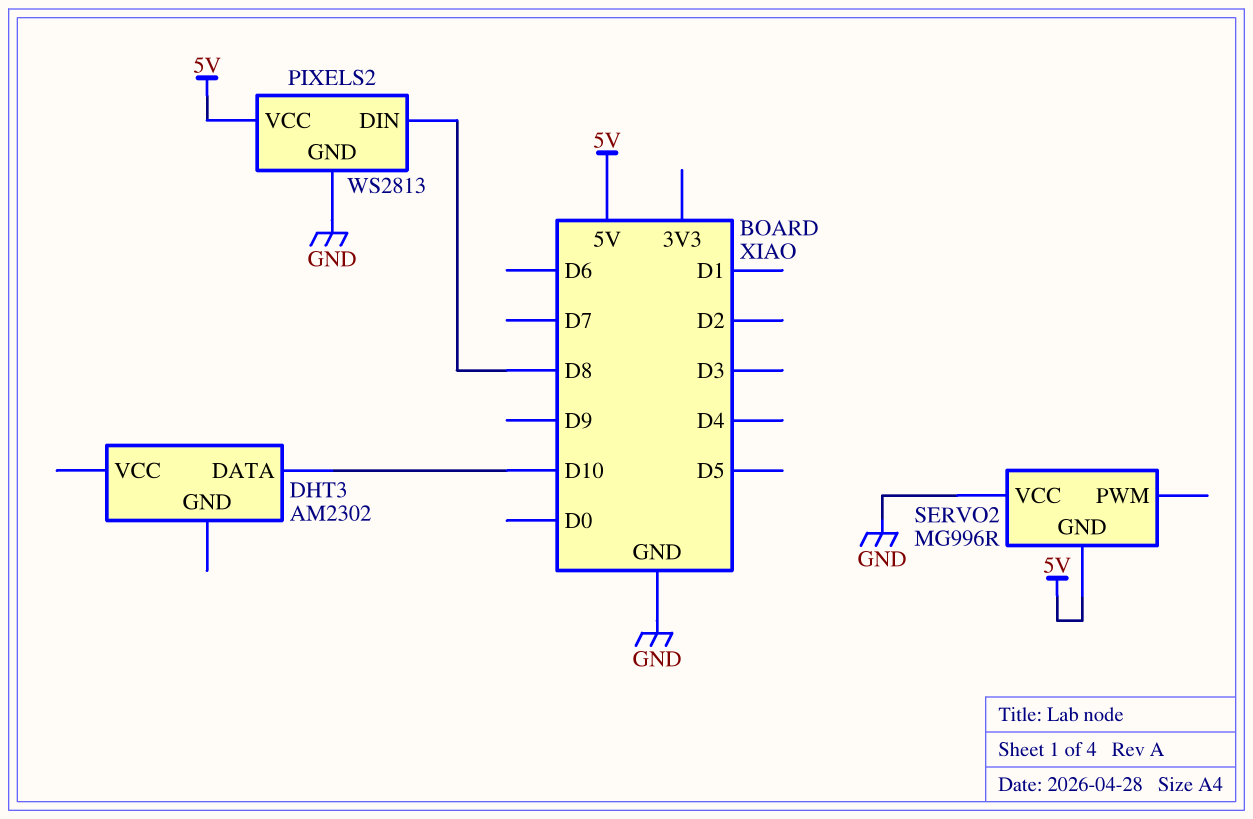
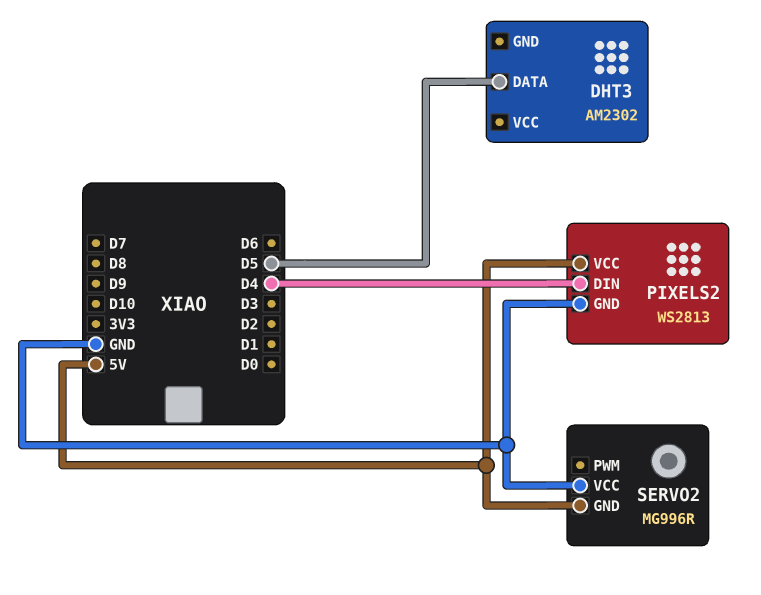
DHT3 pin DATA: D10 -> D5
PIXELS2 pin DIN: D8 -> D4

